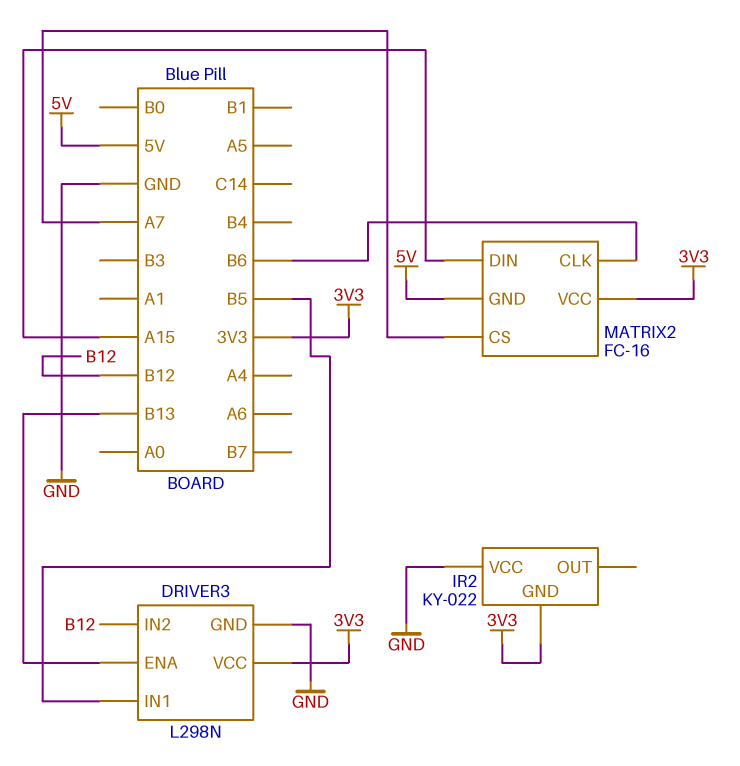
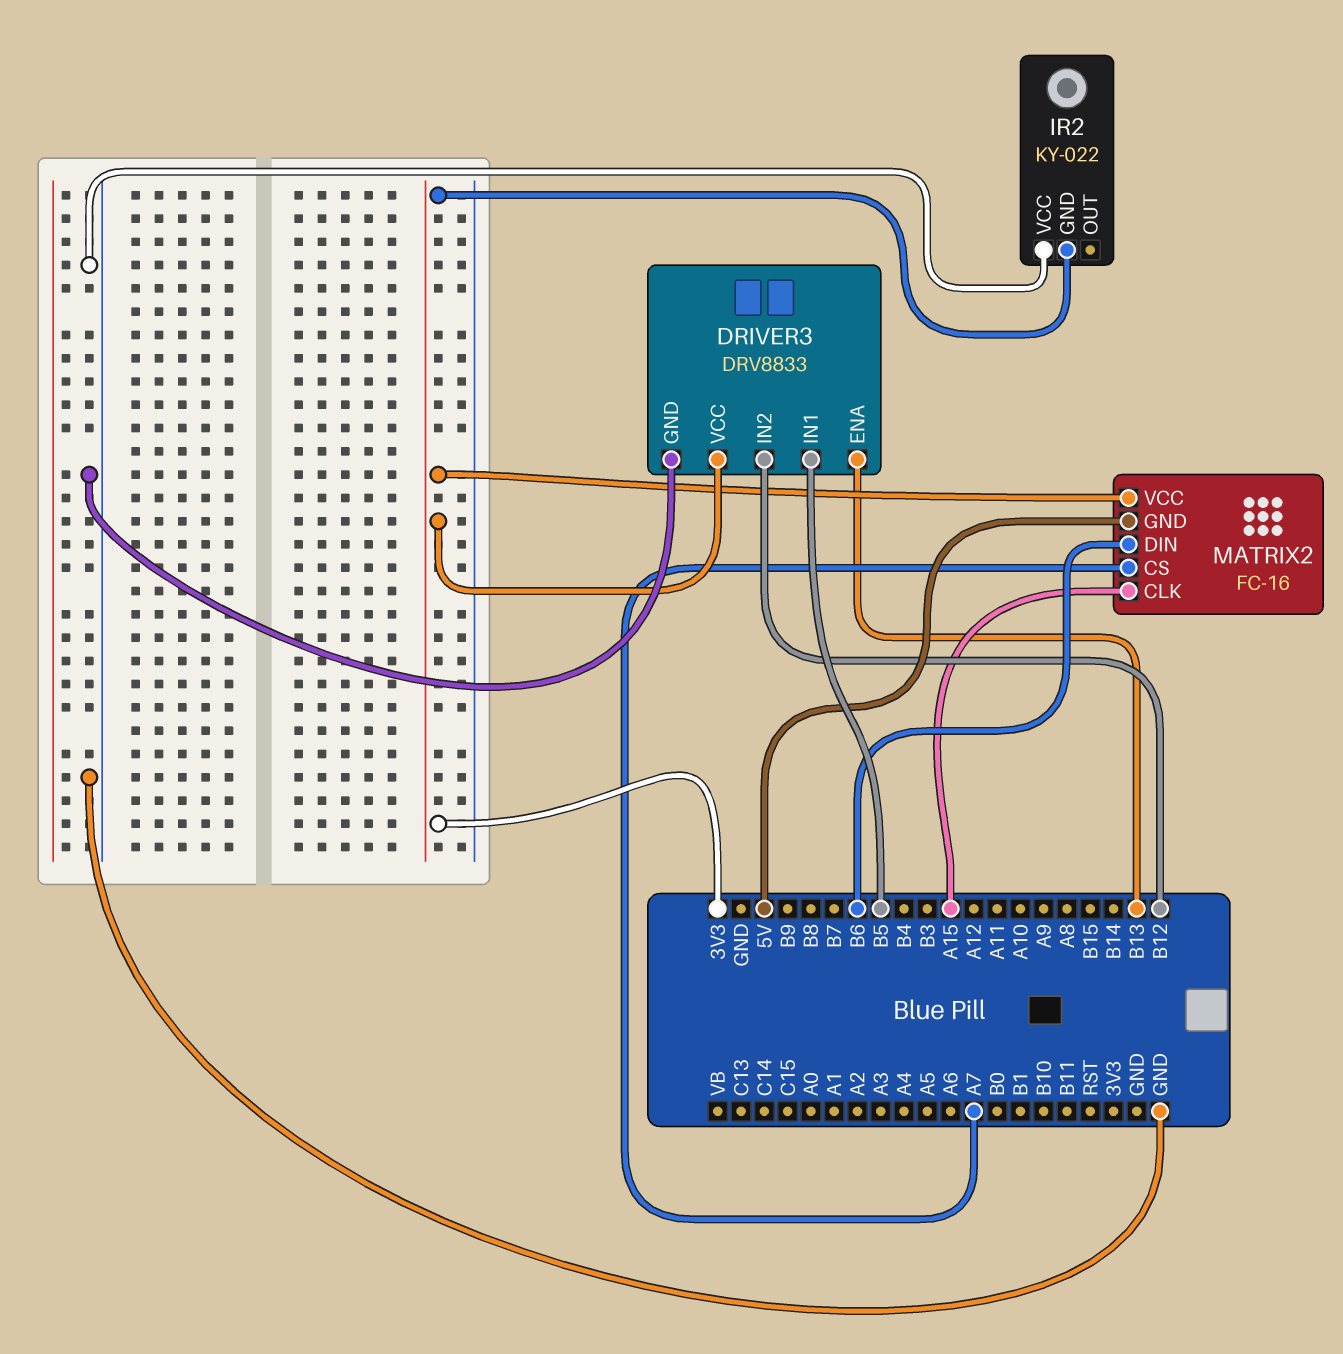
DRIVER3: L298N -> DRV8833
MATRIX2 pin CLK: B6 -> A15
MATRIX2 pin DIN: A15 -> B6

